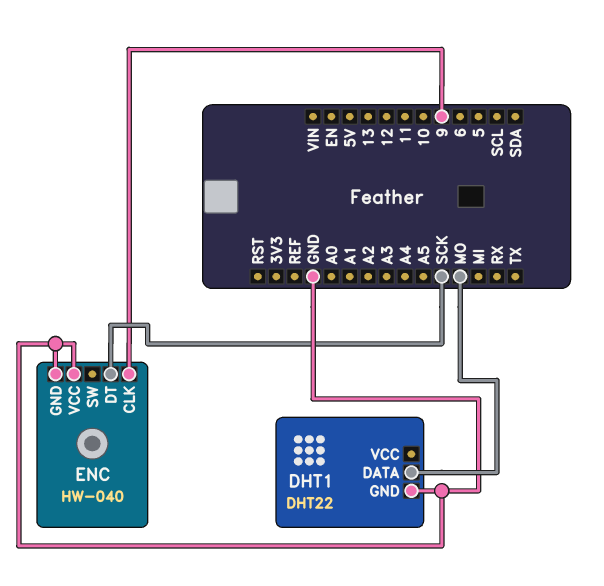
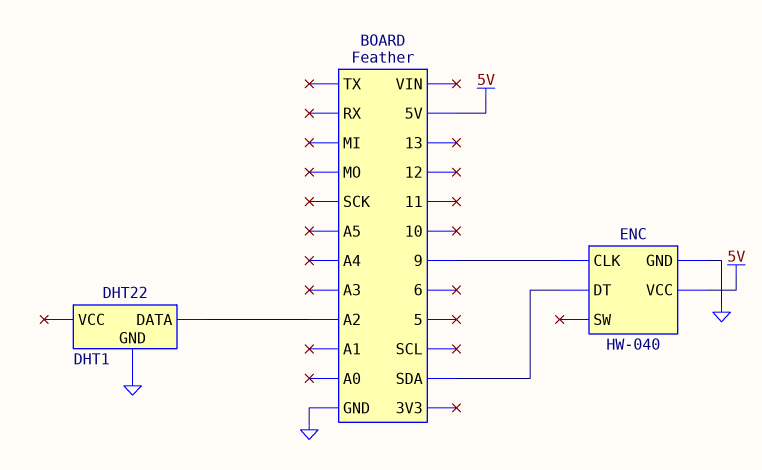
DHT1 pin DATA: MO -> A2
ENC pin DT: SCK -> SDA
ENC pin VCC: GND -> 5V

